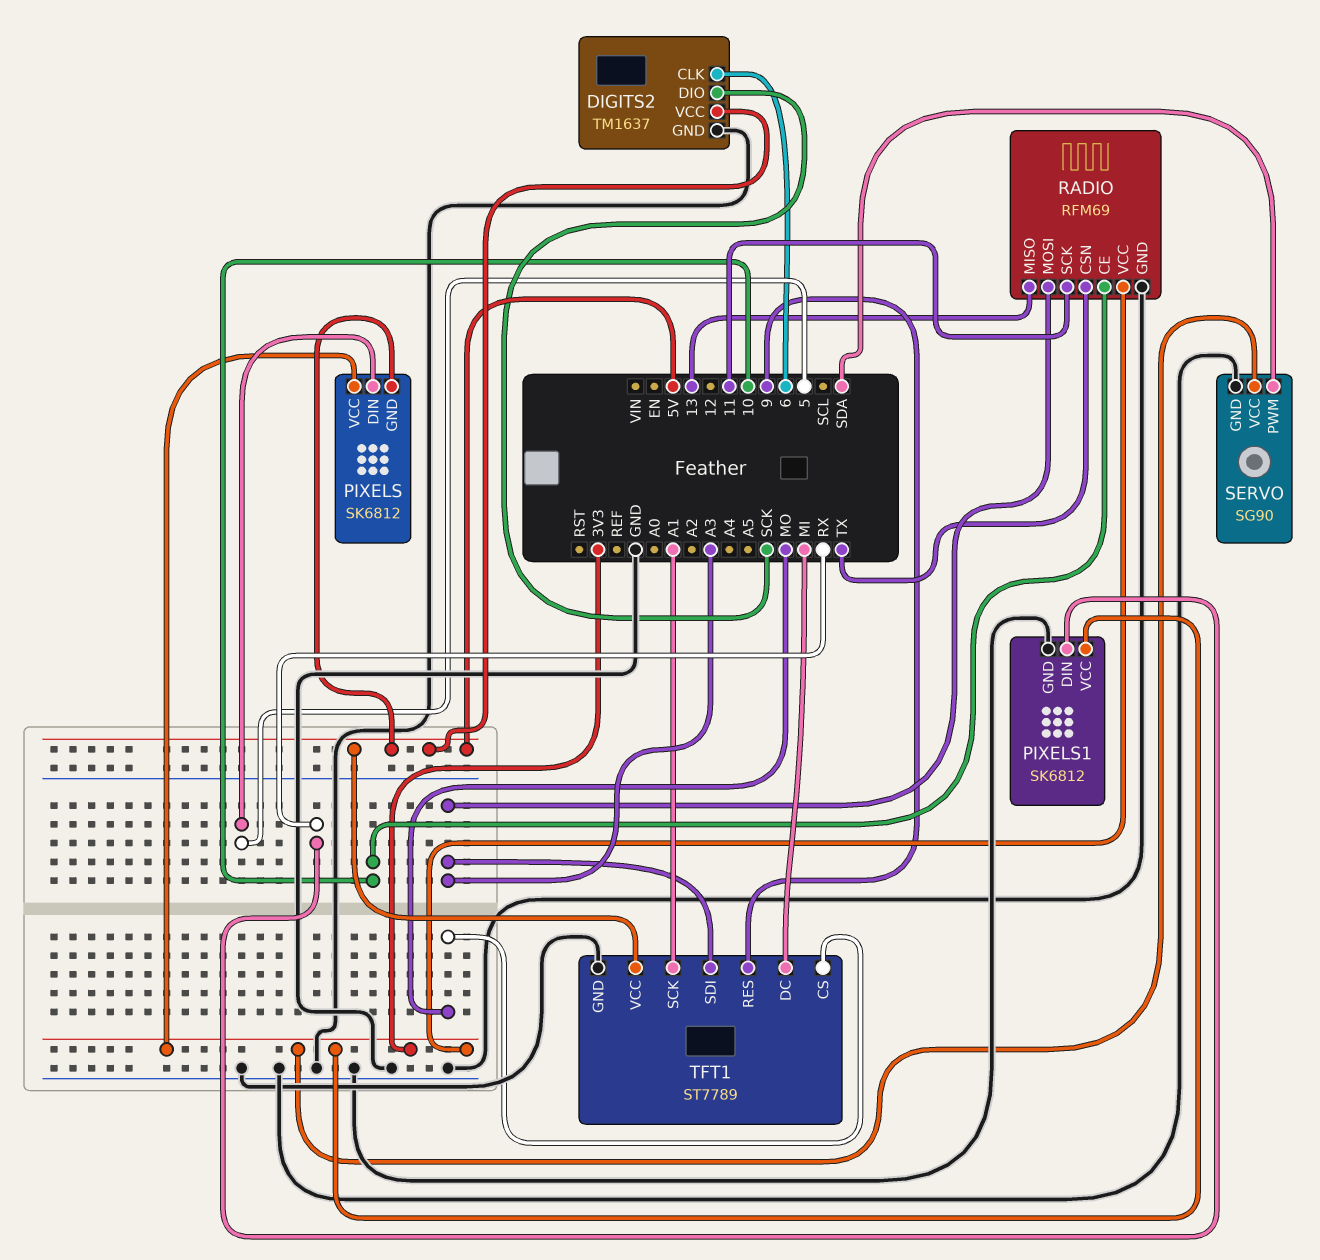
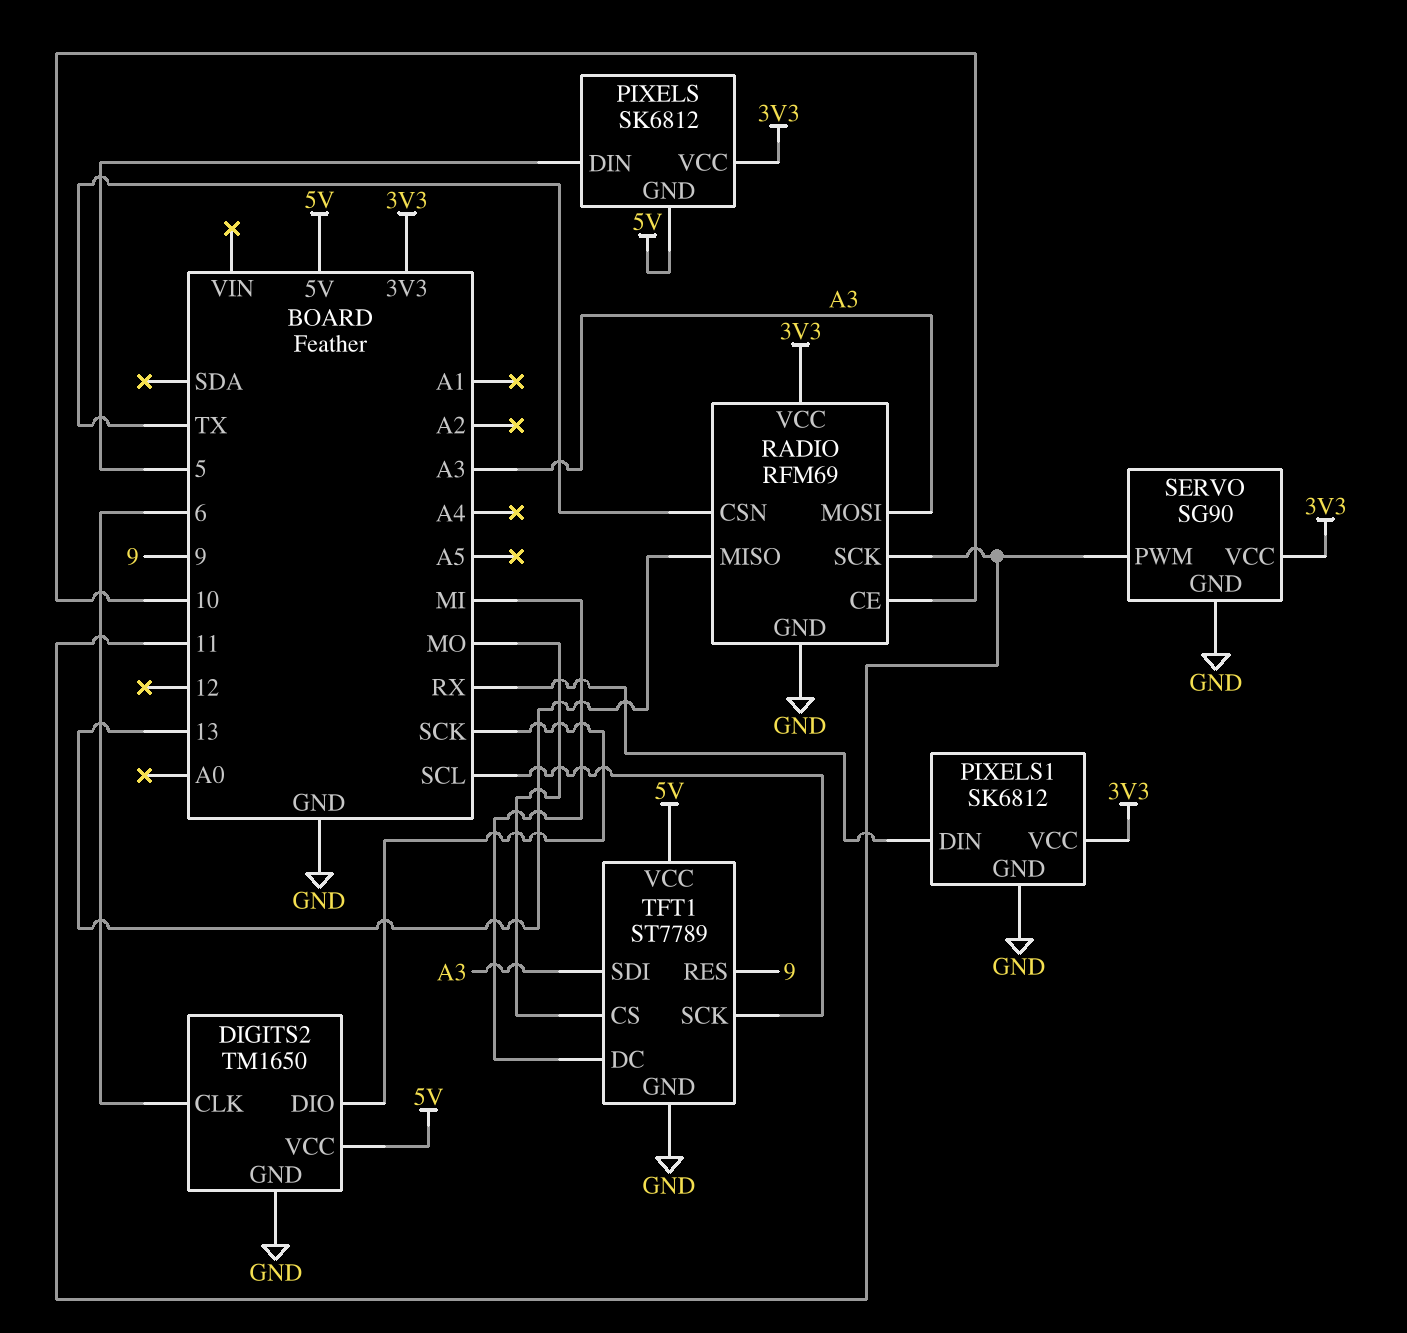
DIGITS2: TM1637 -> TM1650
SERVO pin PWM: SDA -> 11
TFT1 pin SCK: A1 -> SCL

